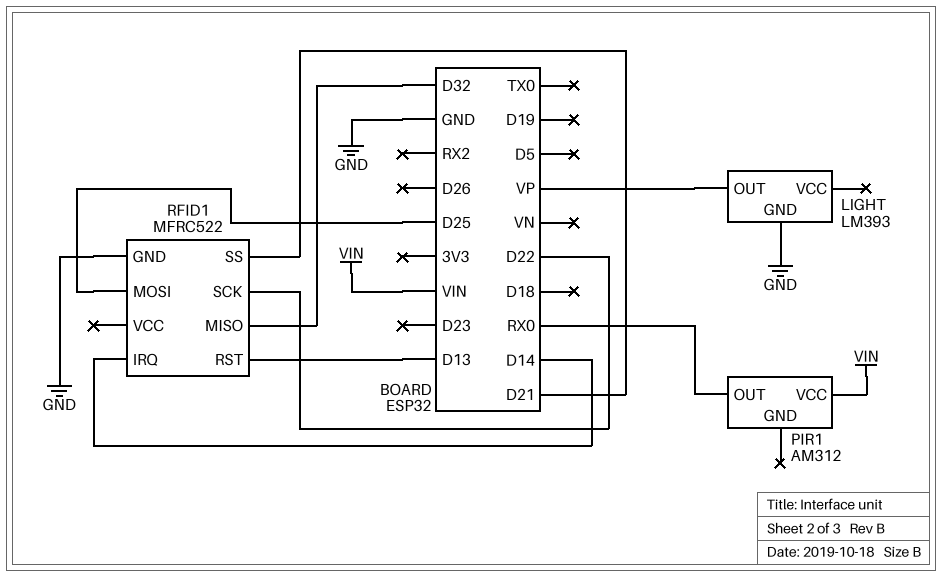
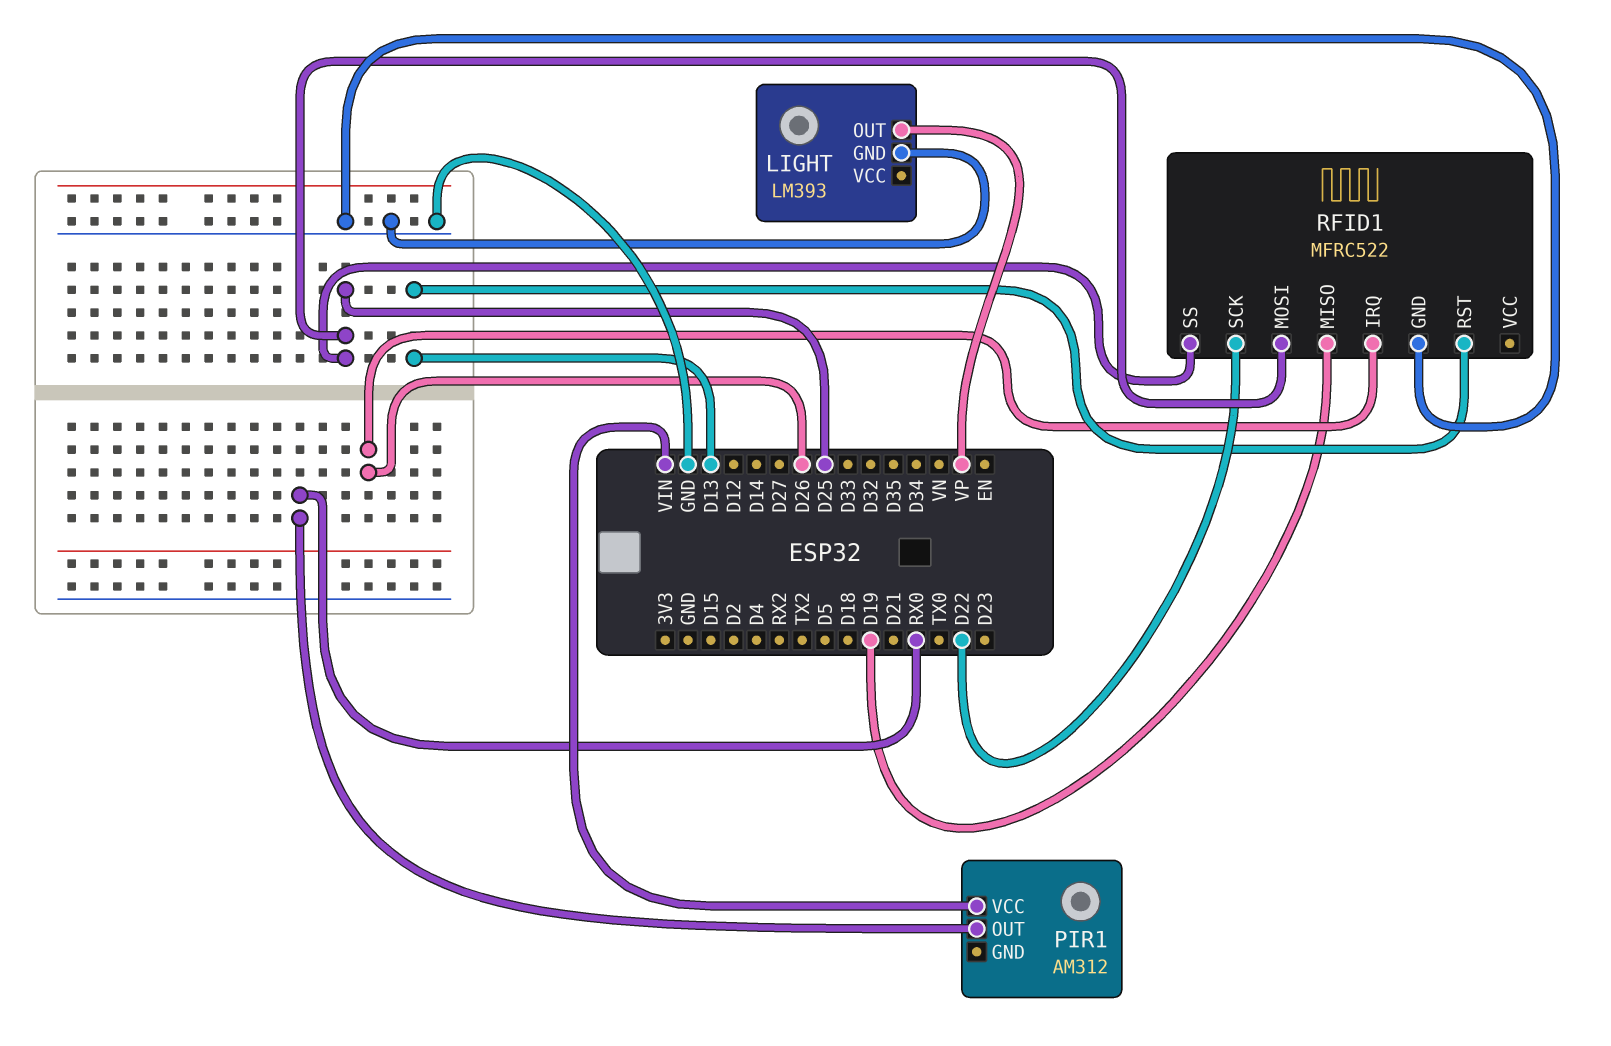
RFID1 pin IRQ: D14 -> D26
RFID1 pin MISO: D32 -> D19
RFID1 pin SS: D21 -> D25

